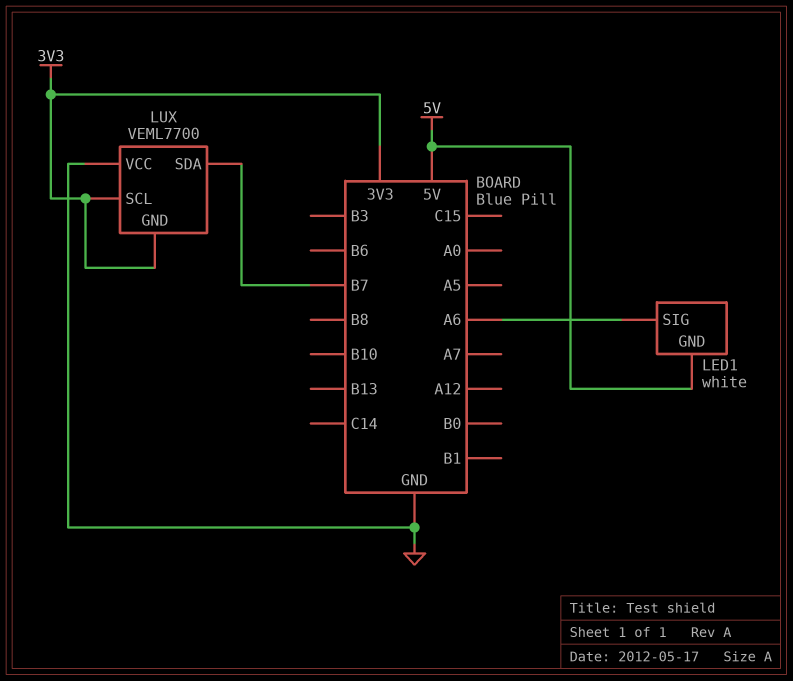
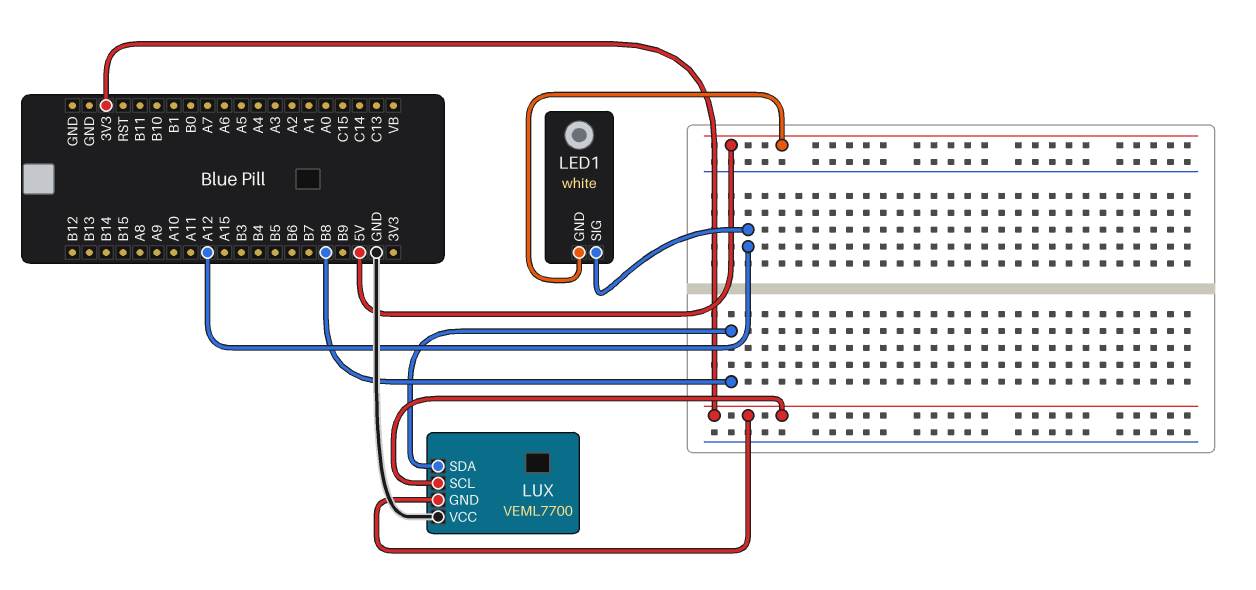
LED1 pin SIG: A6 -> A12
LUX pin SDA: B7 -> B8

